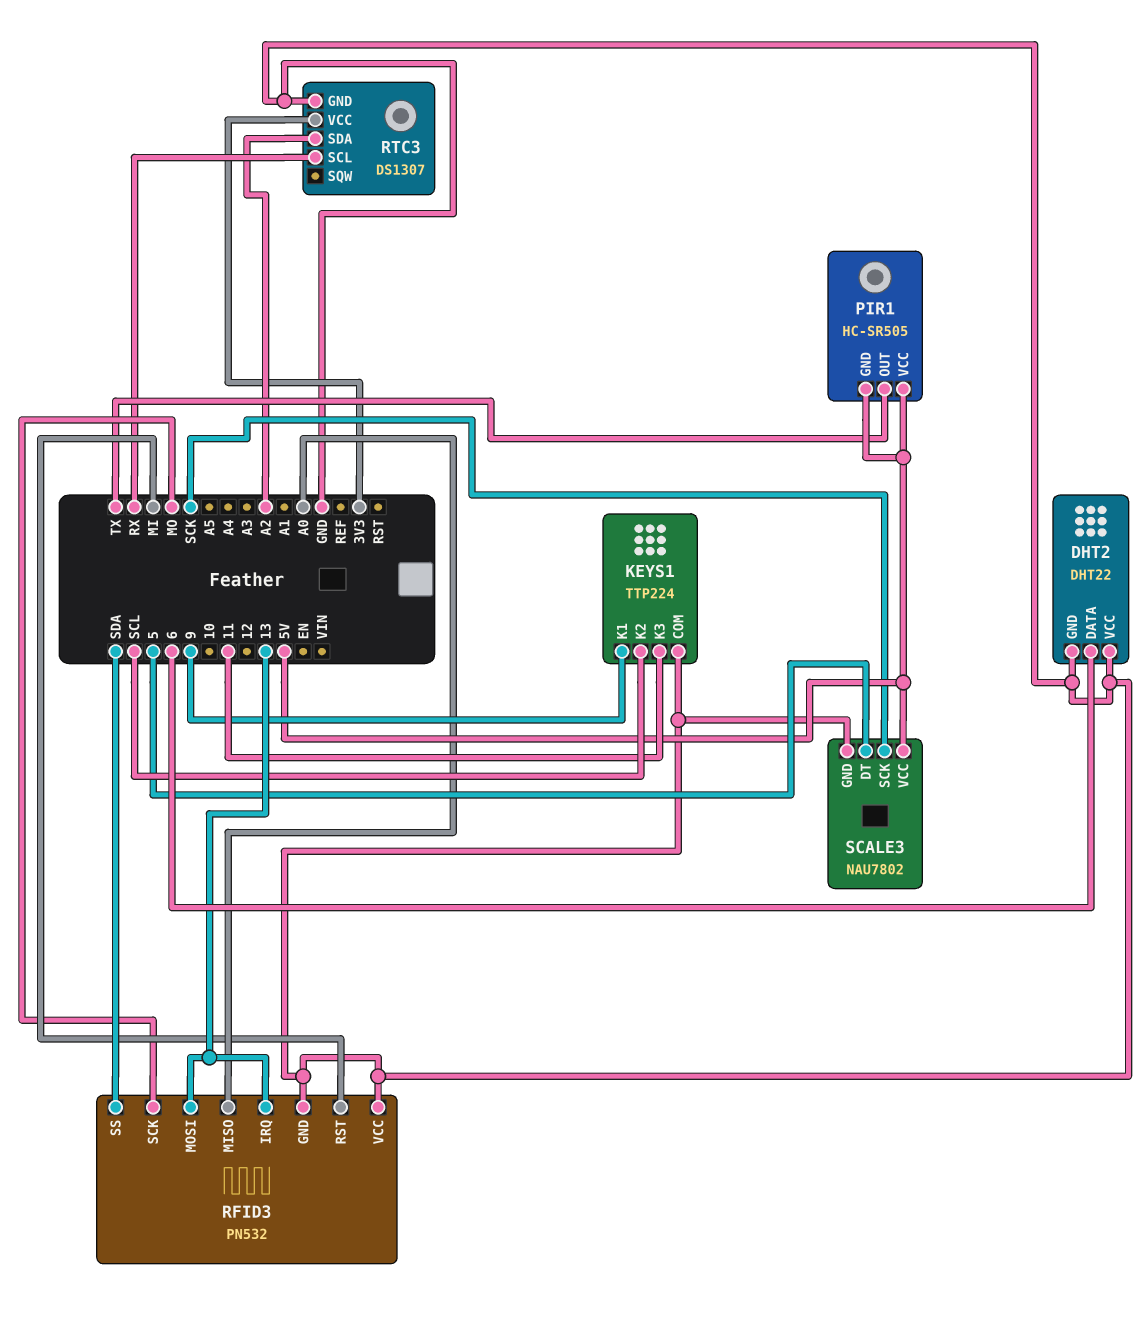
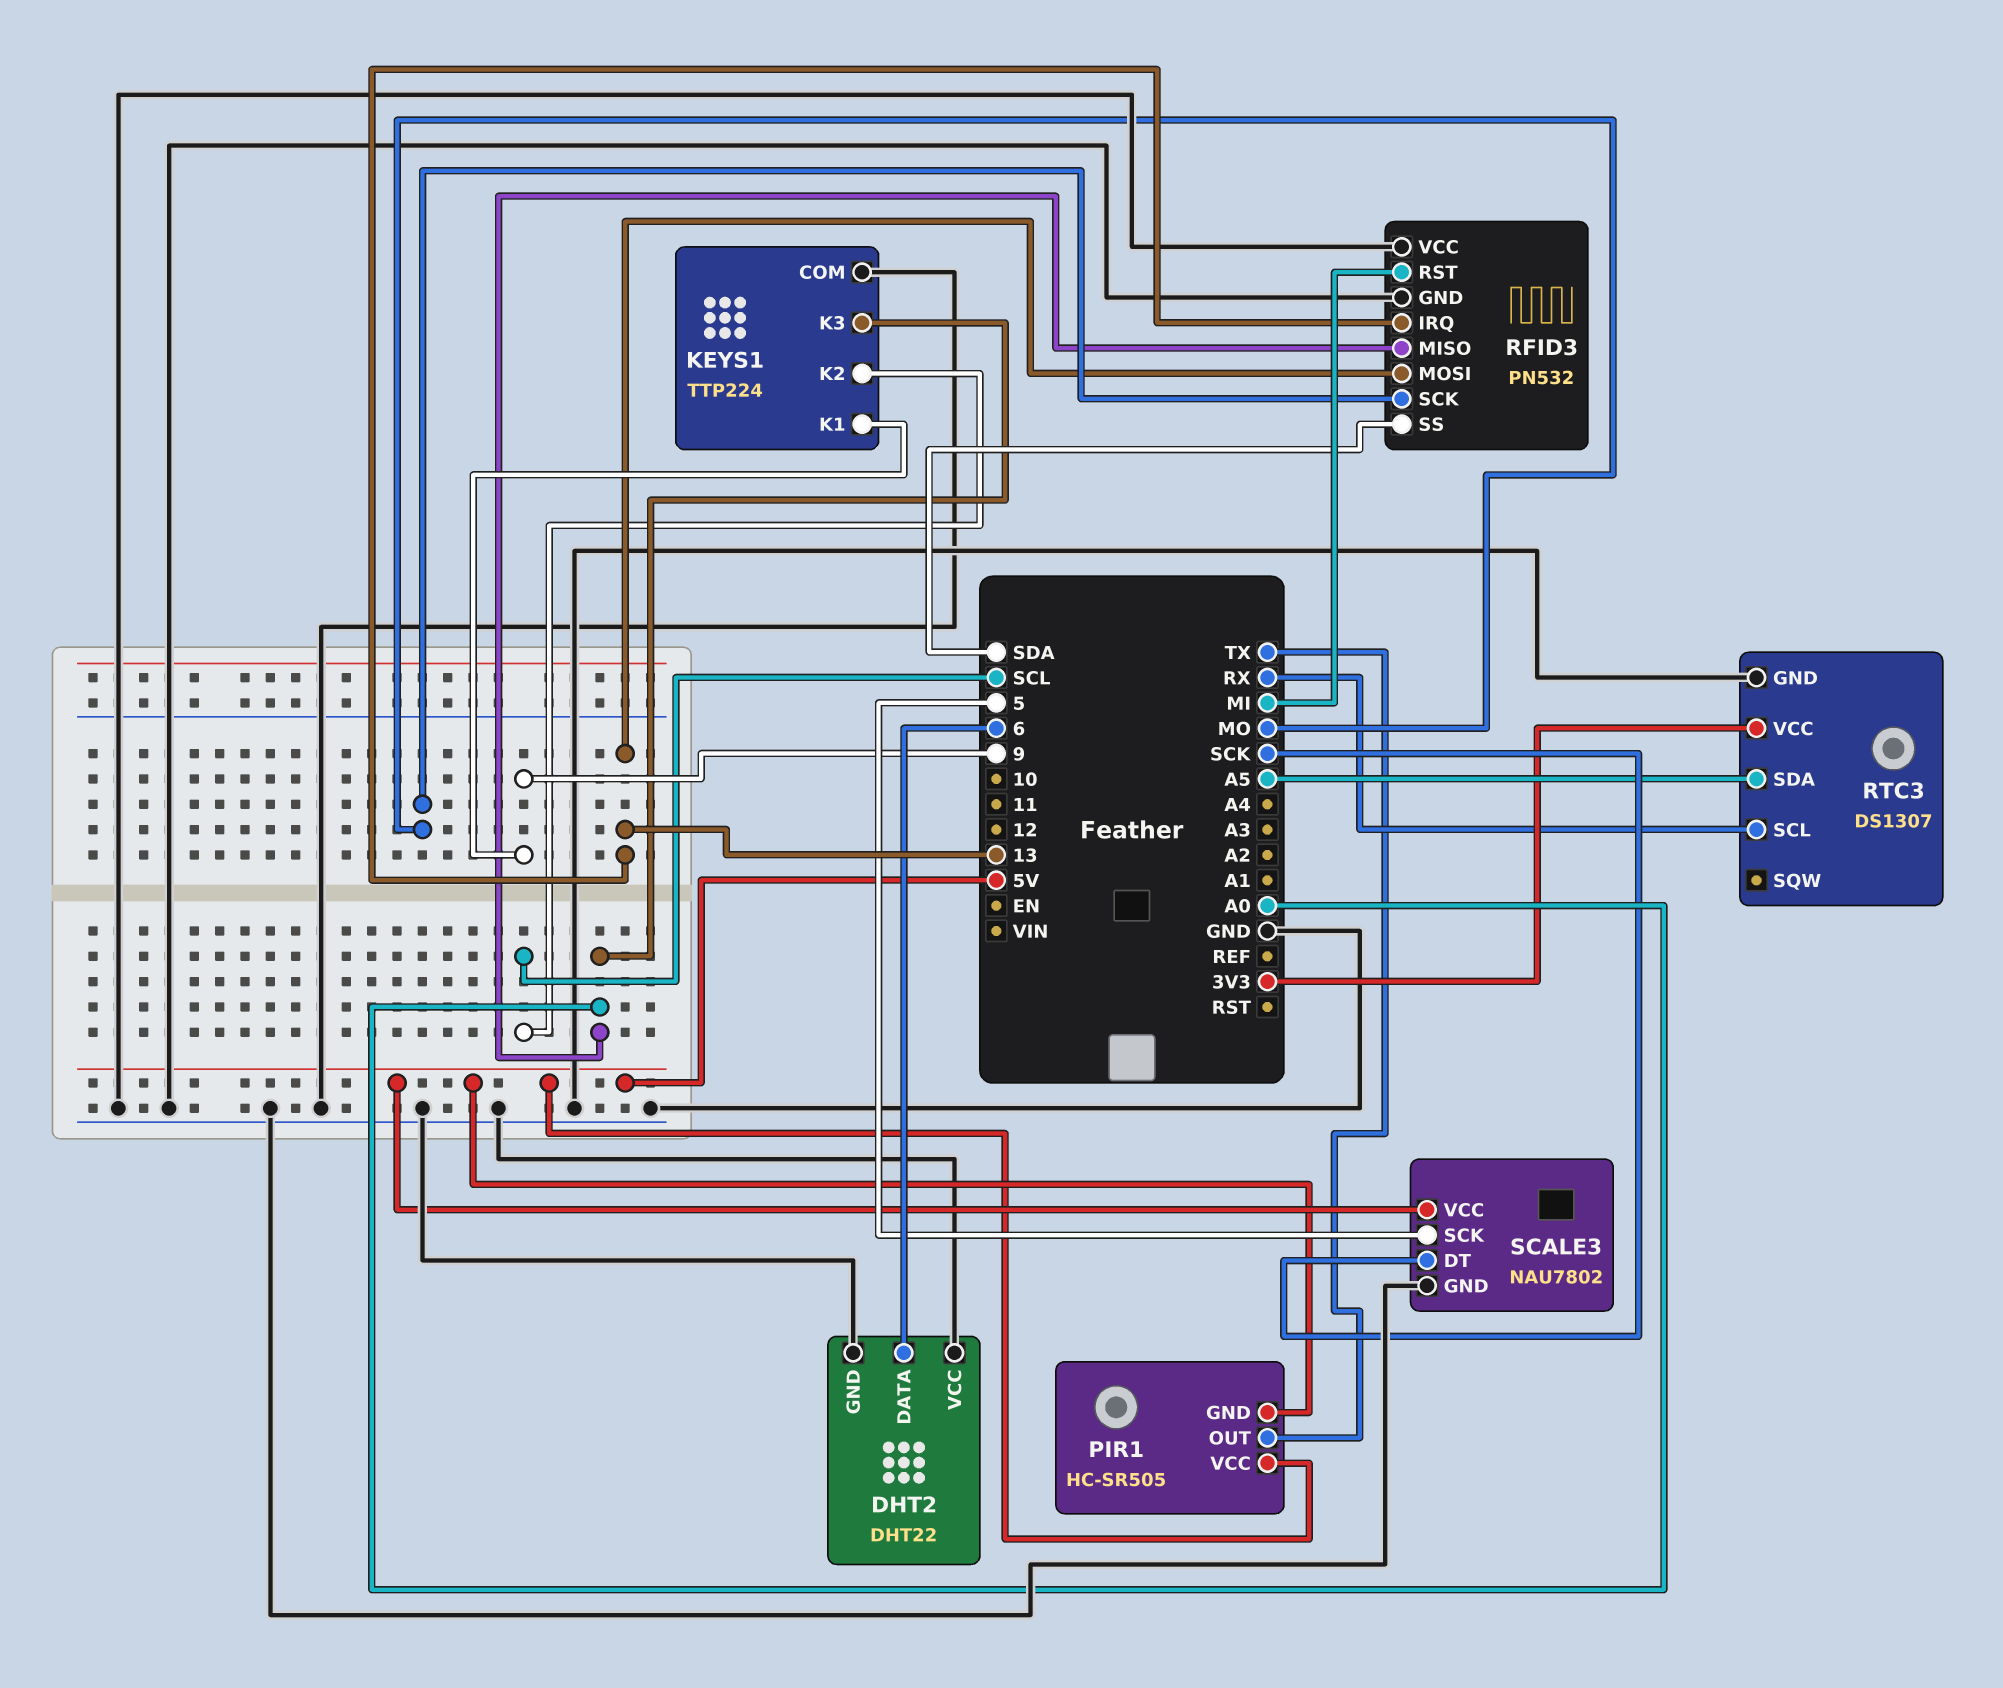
KEYS1 pin K3: 11 -> A0
RTC3 pin SDA: A2 -> A5
SCALE3 pin DT: 5 -> SCK
SCALE3 pin SCK: SCK -> 5

